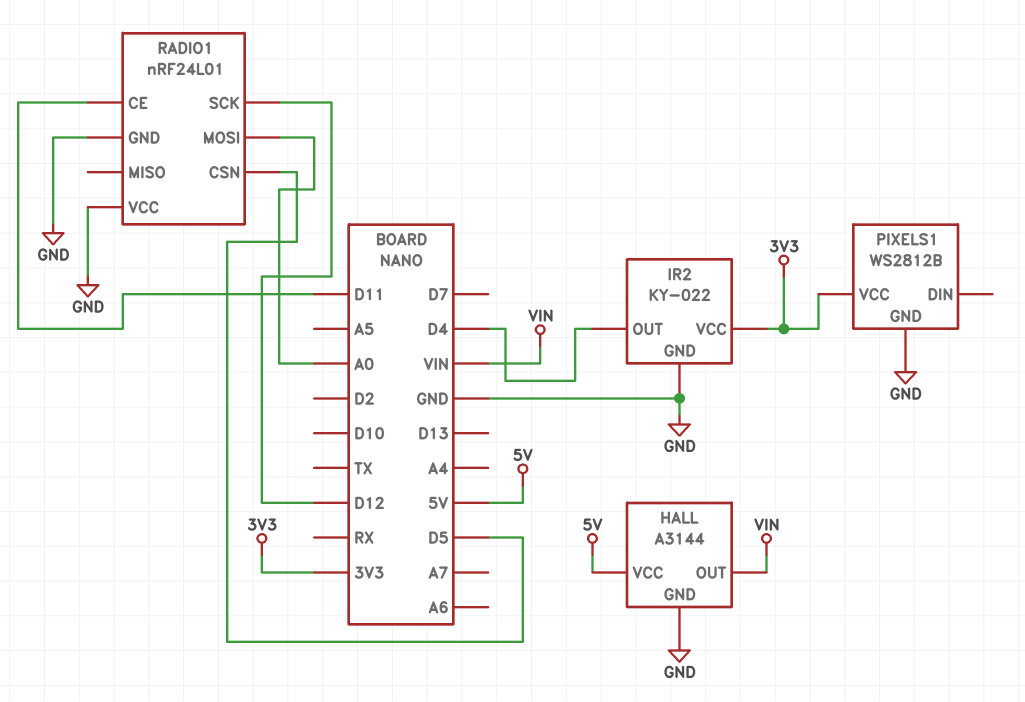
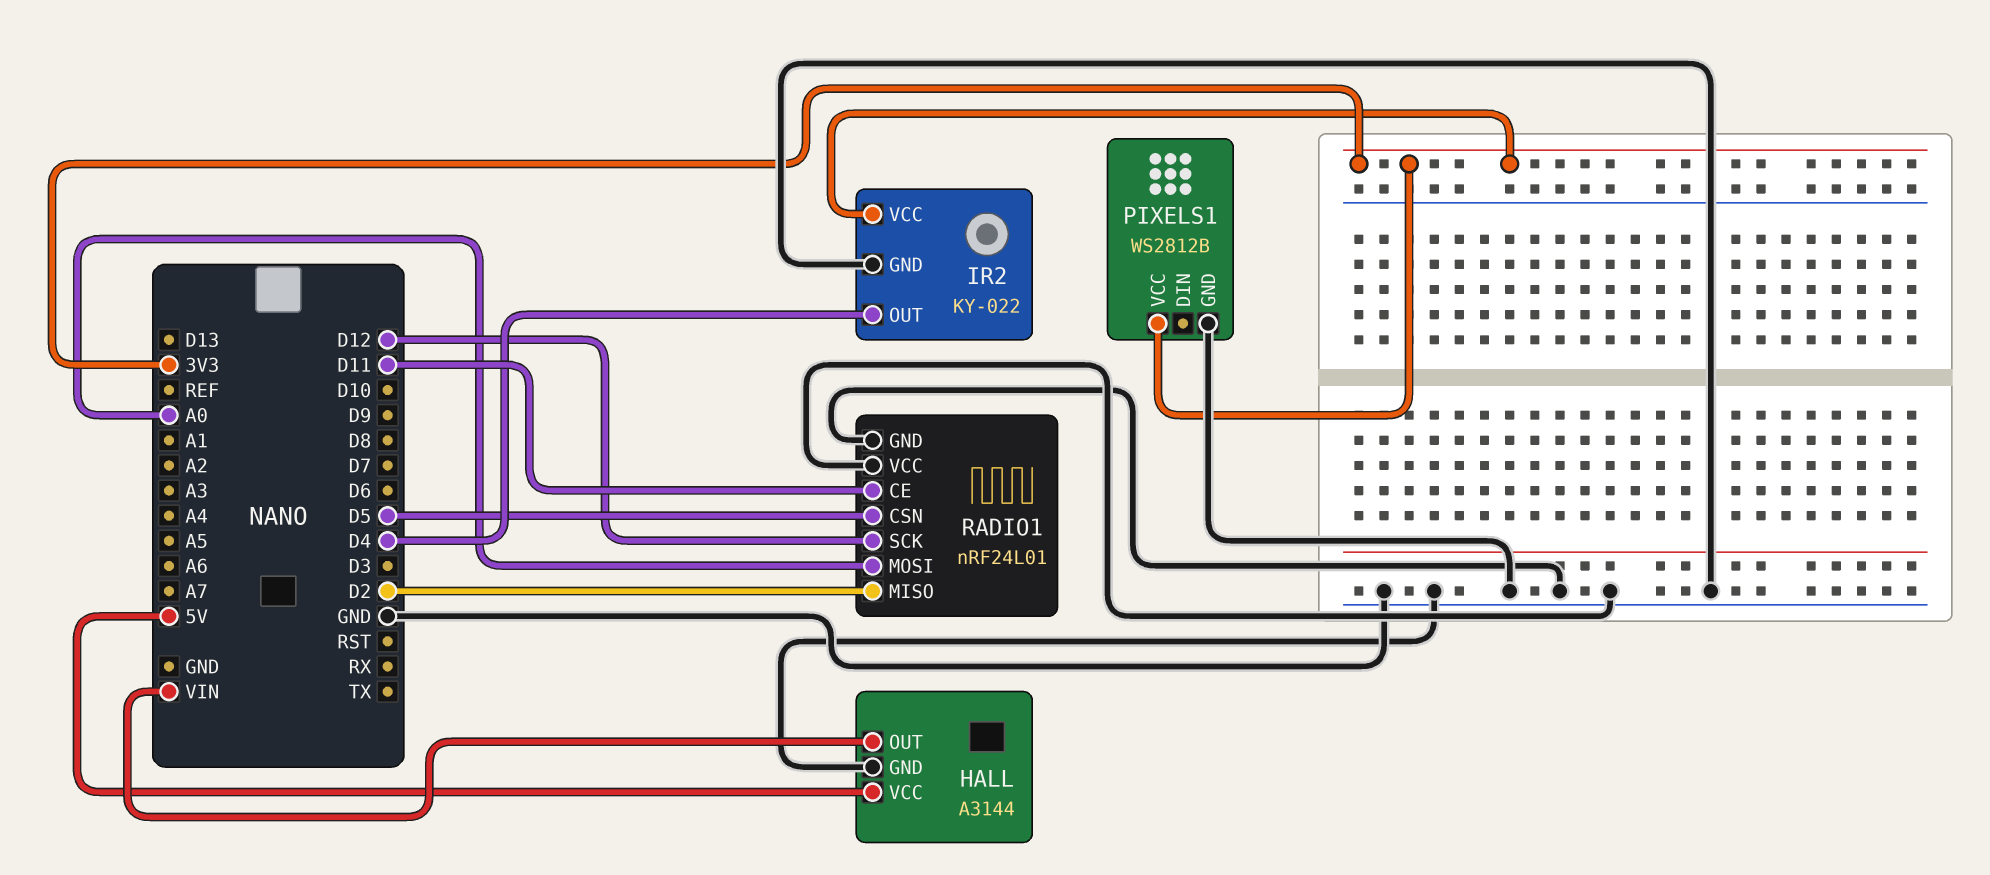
RADIO1 pin MISO: none -> D2

